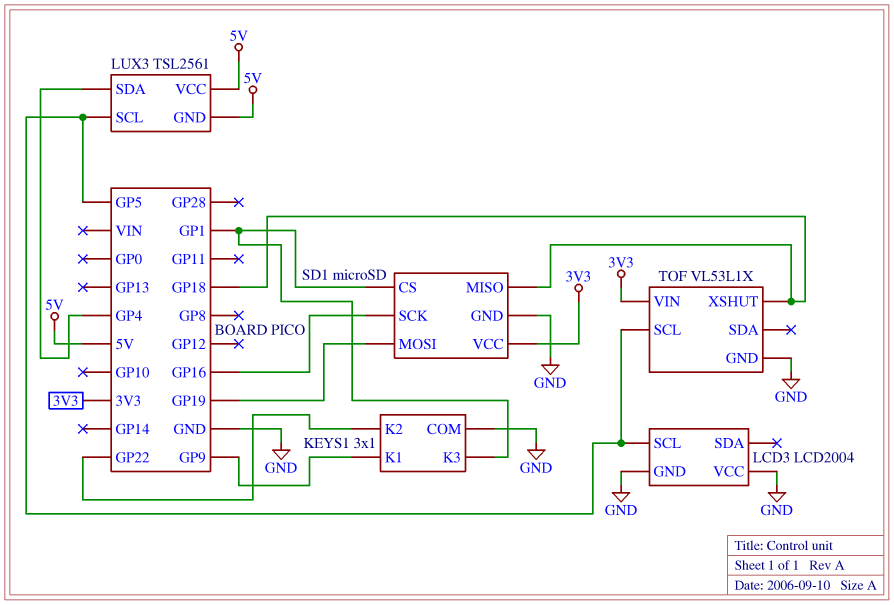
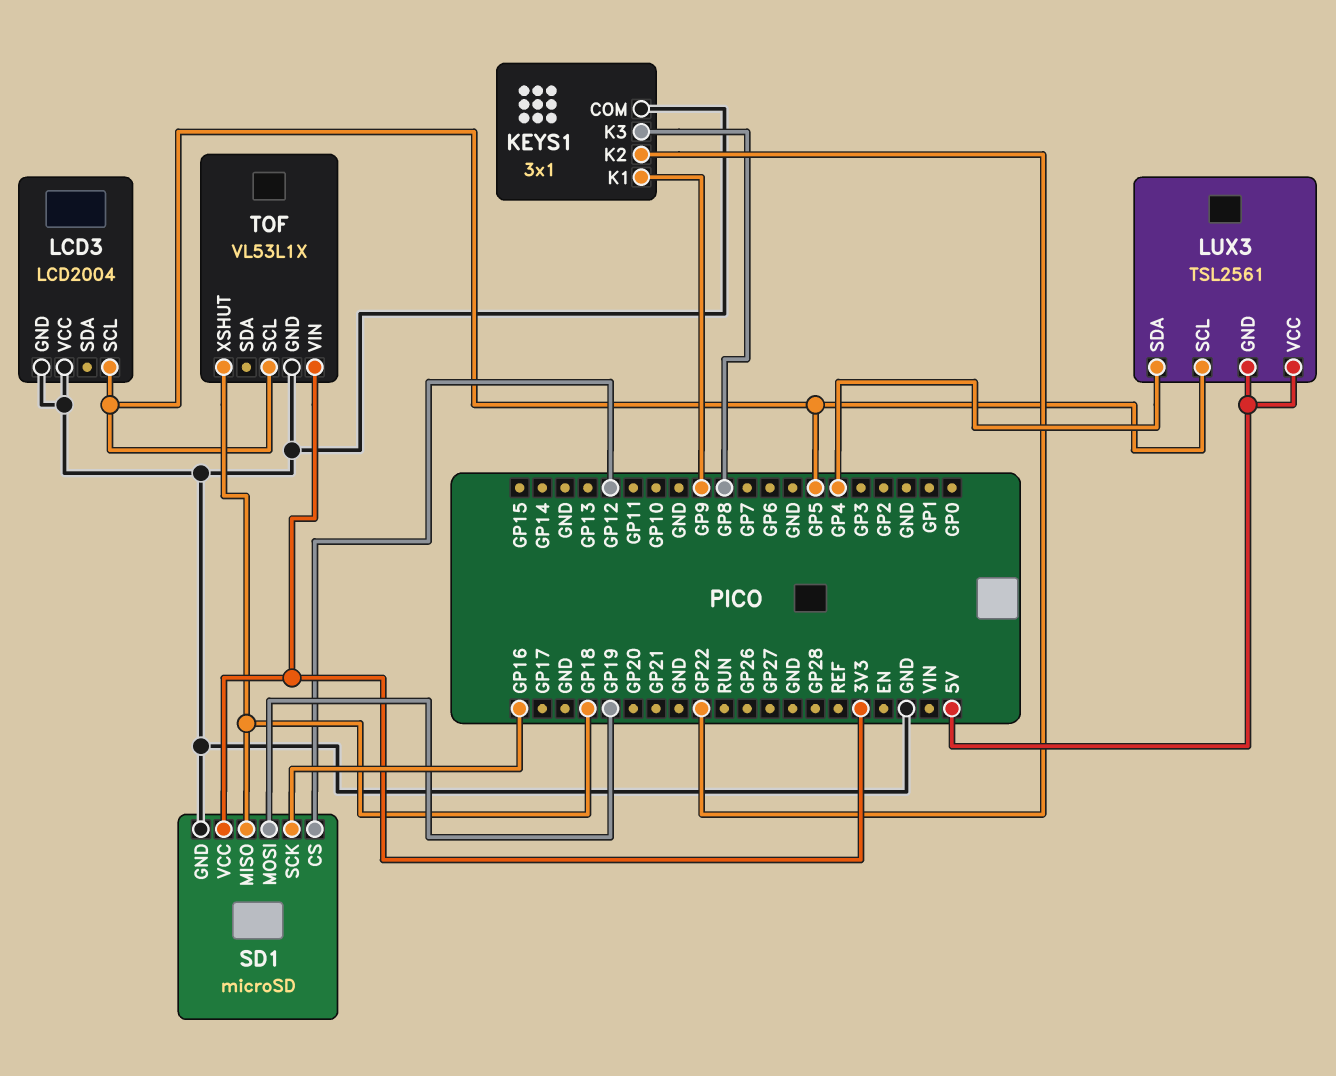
KEYS1 pin K3: GP1 -> GP8
SD1 pin CS: GP1 -> GP12

